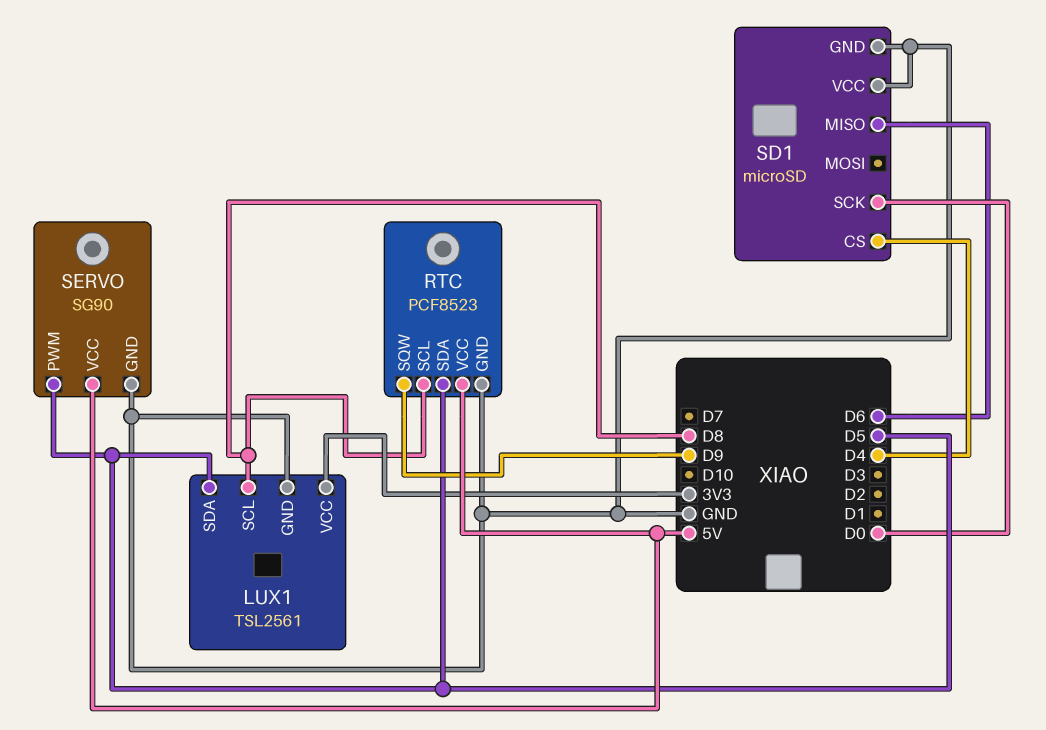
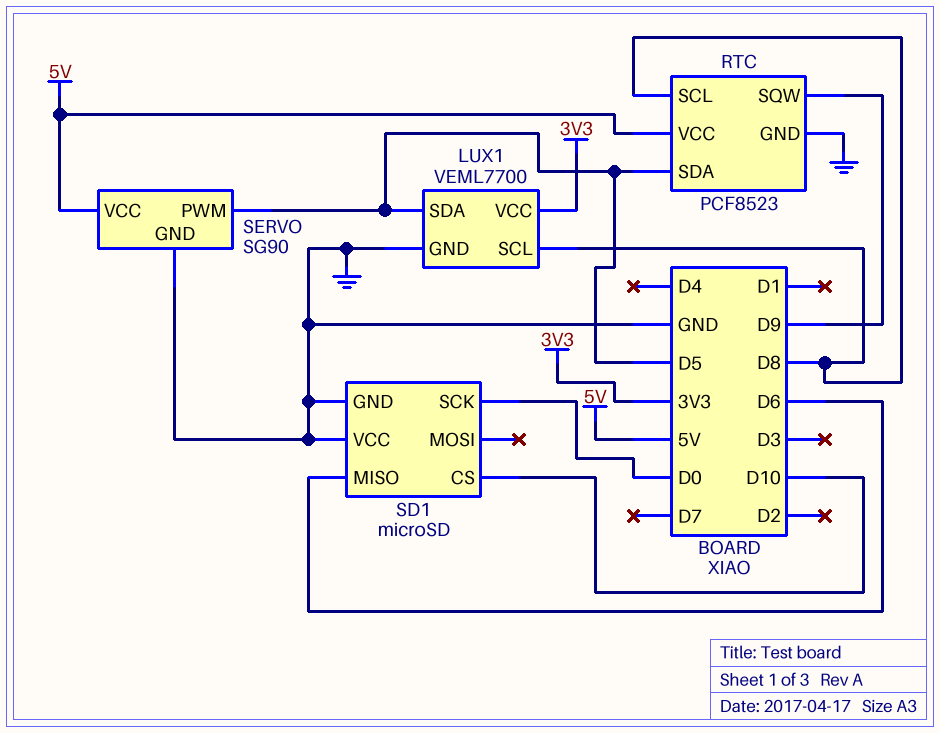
LUX1: TSL2561 -> VEML7700
SD1 pin CS: D4 -> D10

